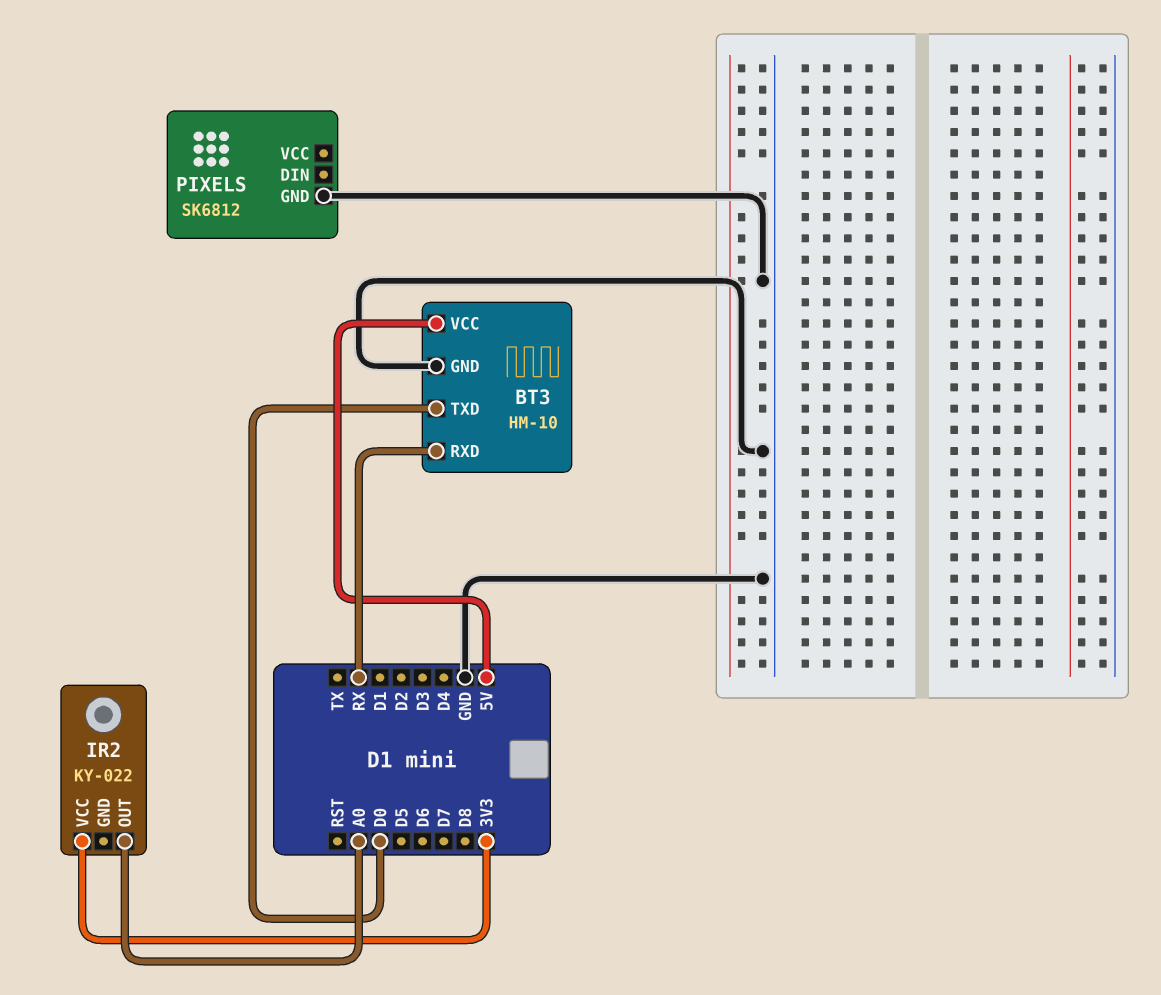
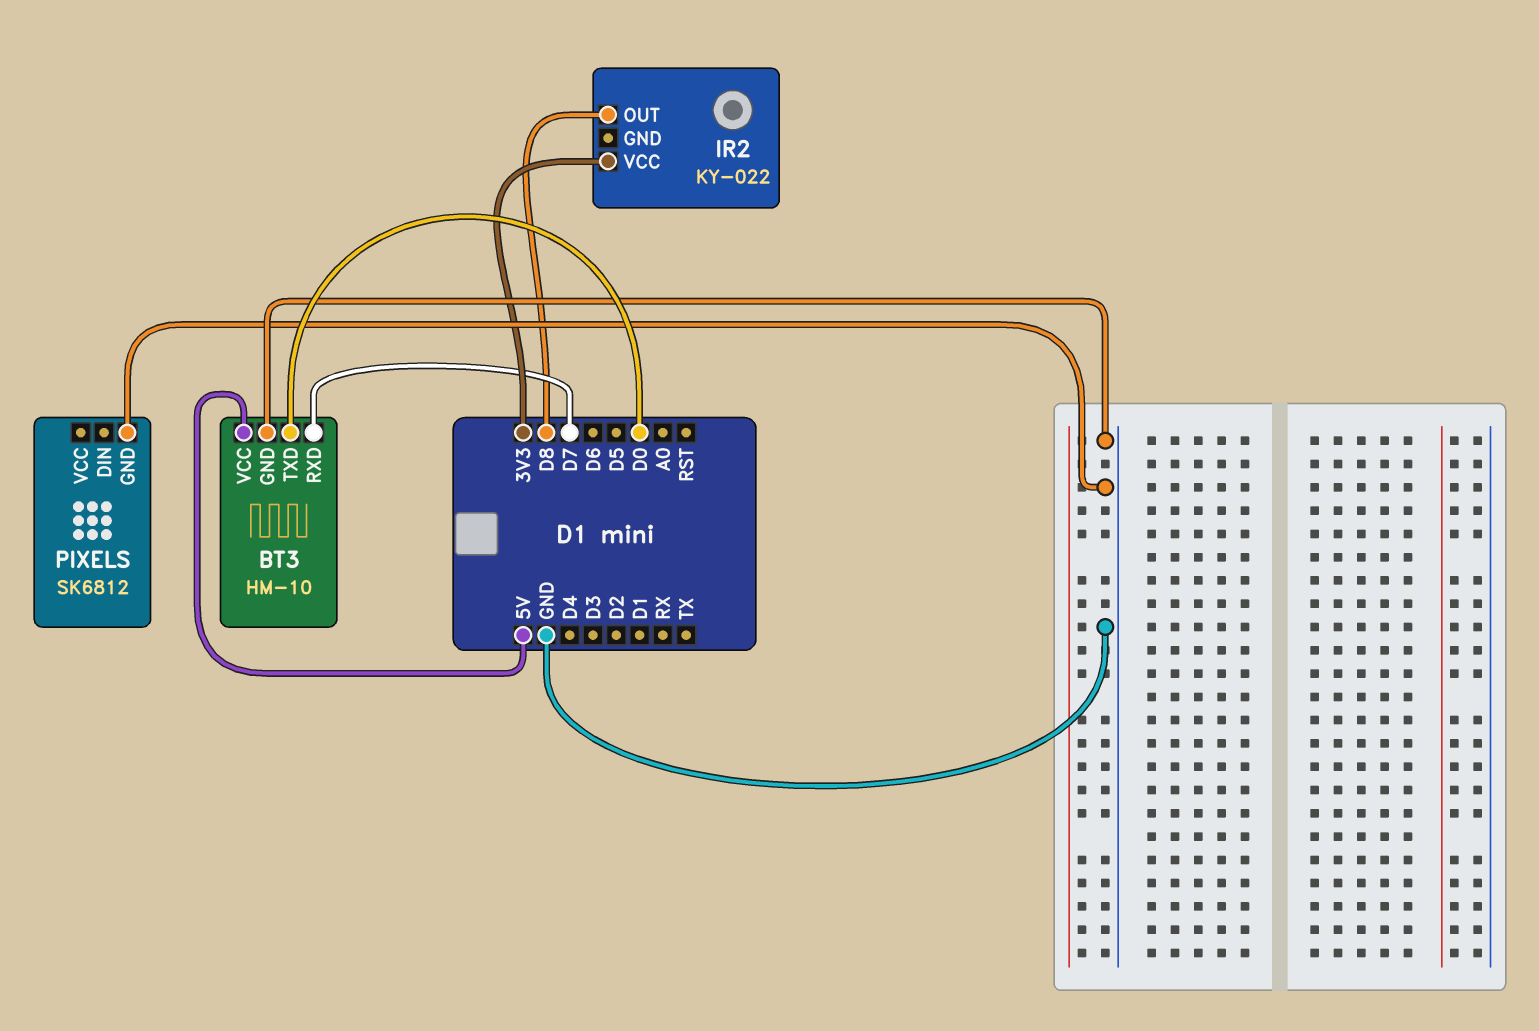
BT3 pin RXD: RX -> D7
IR2 pin OUT: A0 -> D8

